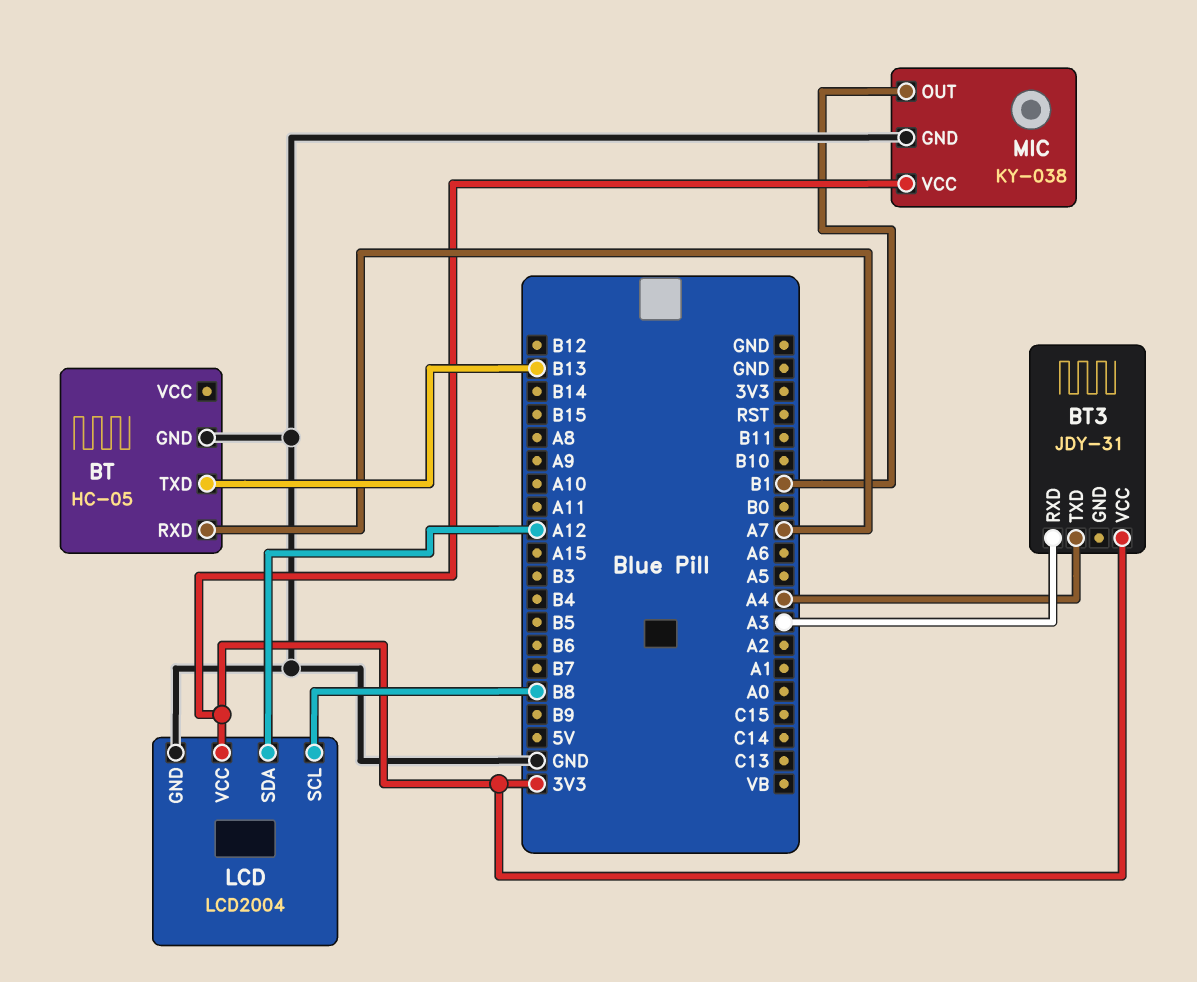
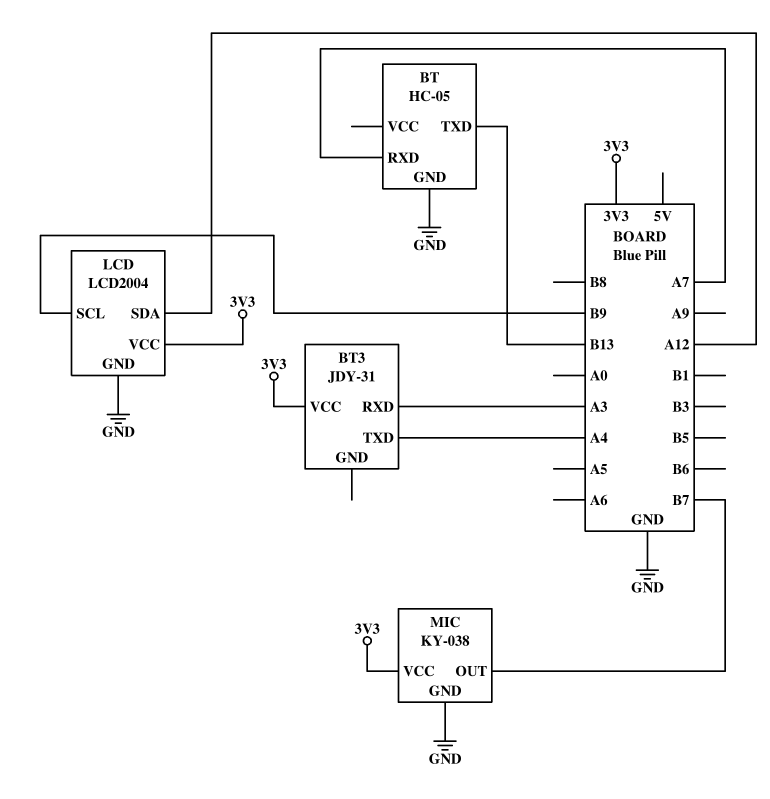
LCD pin SCL: B8 -> B9
MIC pin OUT: B1 -> B7

